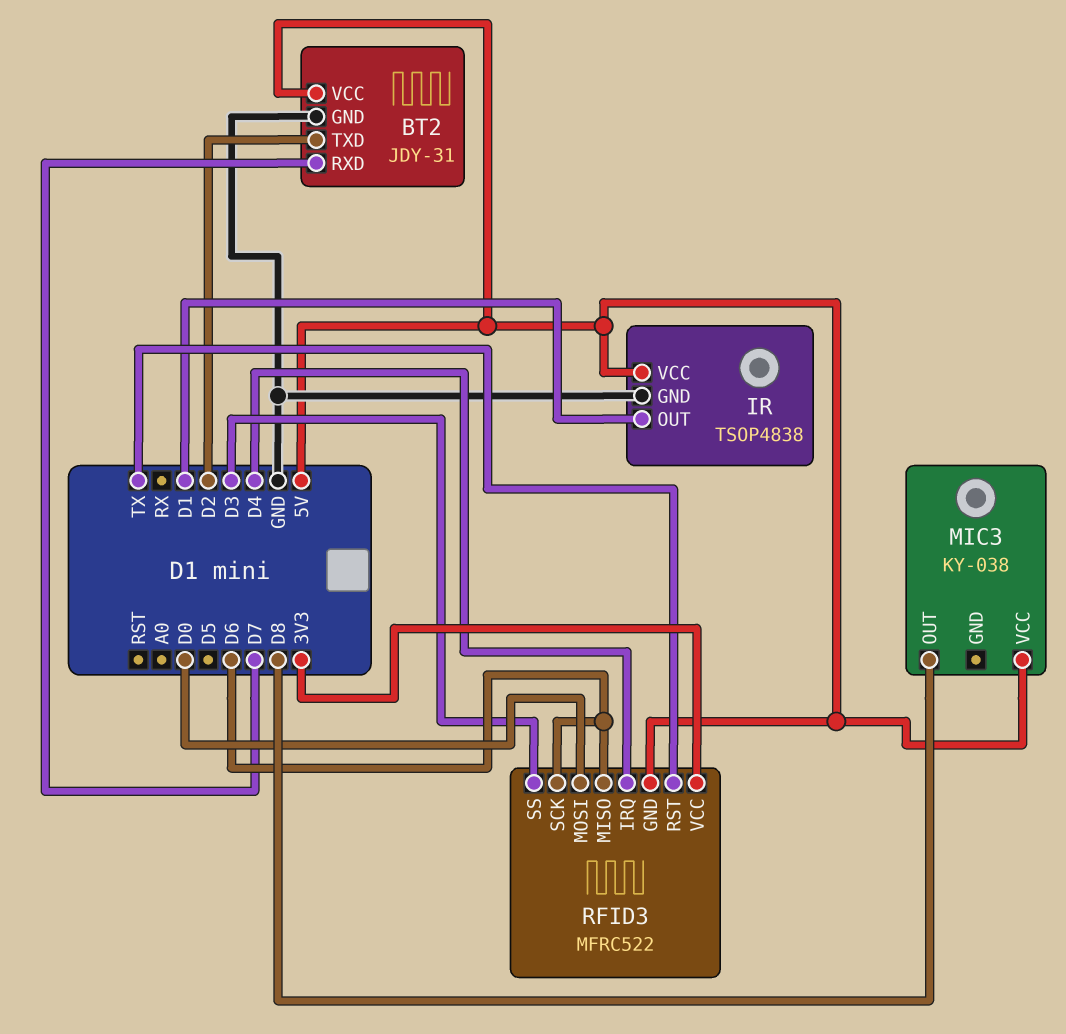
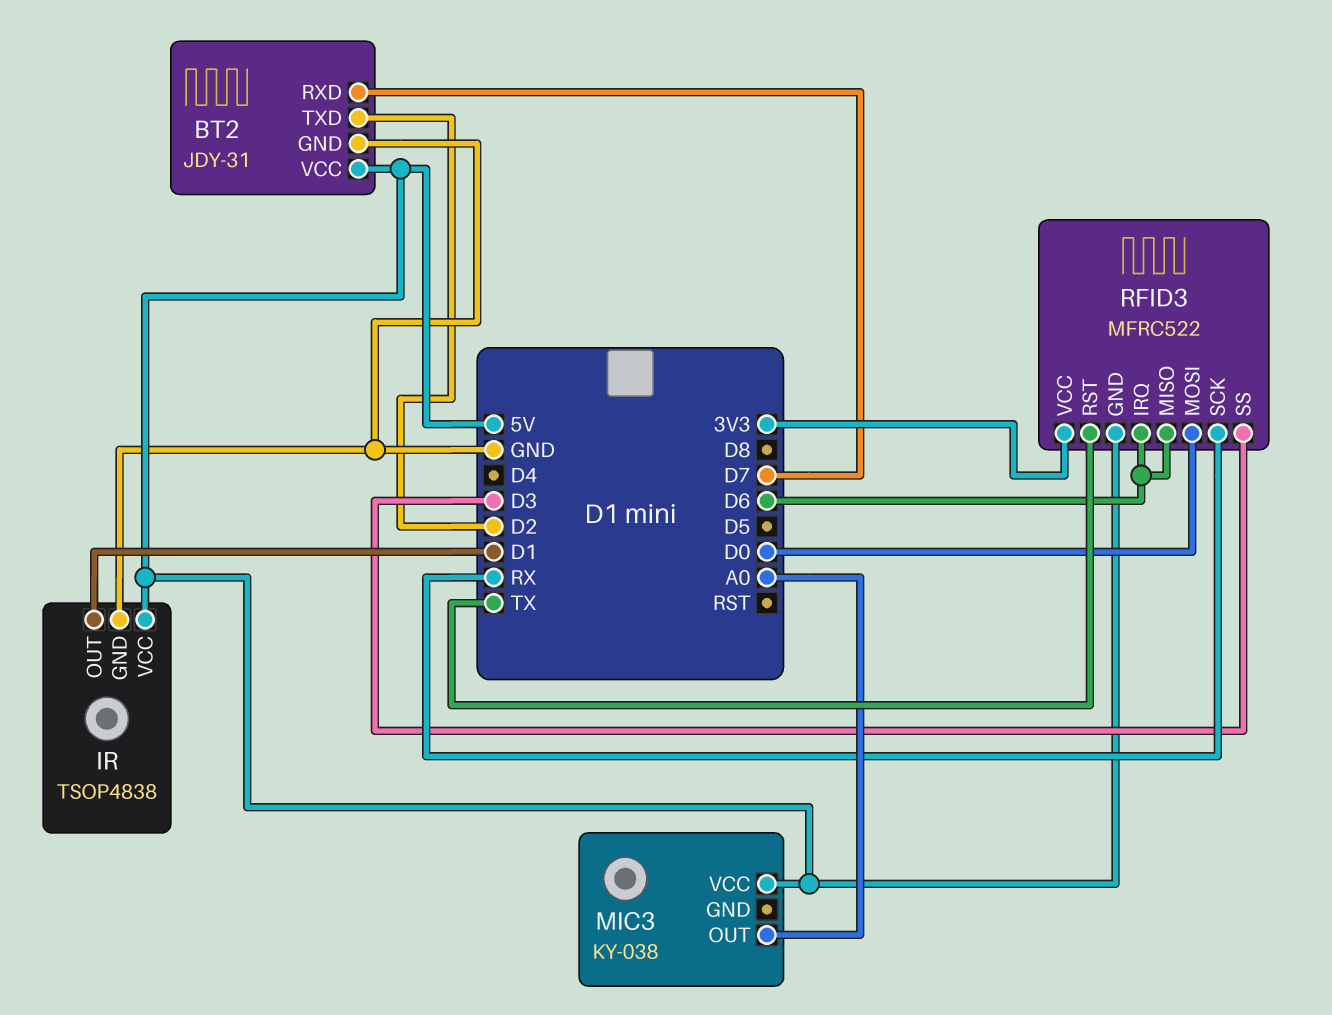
MIC3 pin OUT: D8 -> A0
RFID3 pin IRQ: D4 -> D6
RFID3 pin SCK: D6 -> RX

